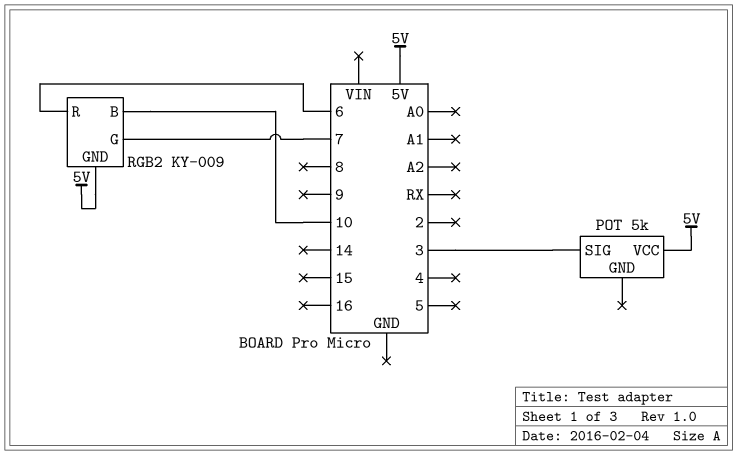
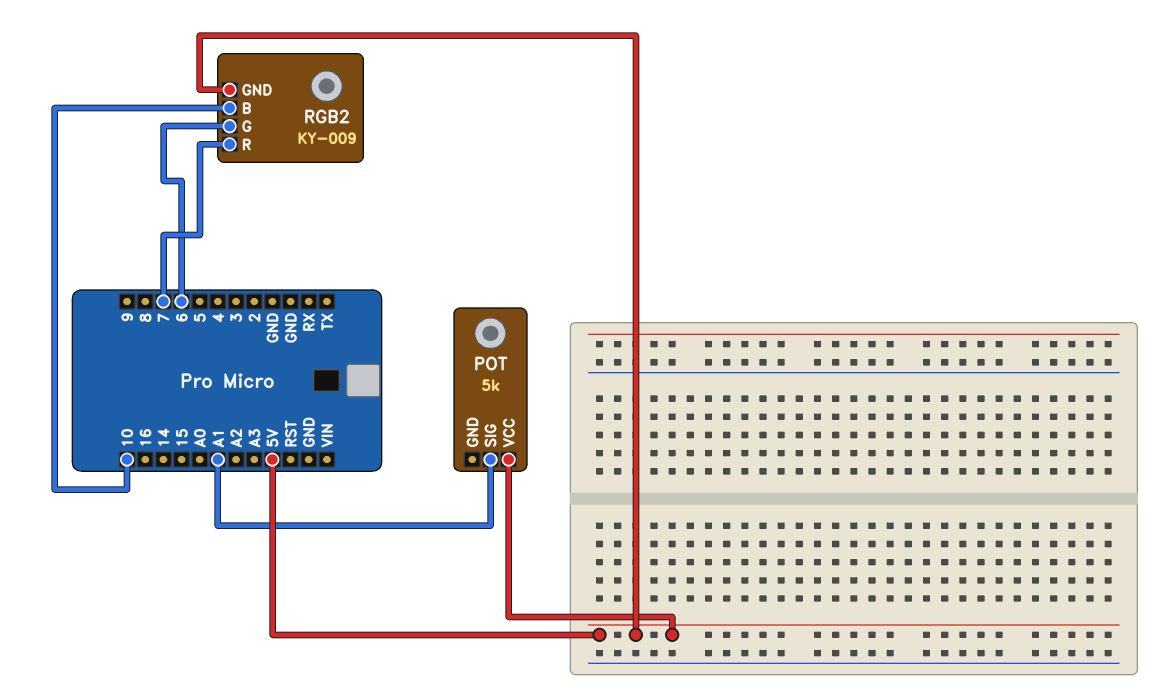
POT pin SIG: 3 -> A1
RGB2 pin G: 7 -> 6
RGB2 pin R: 6 -> 7

